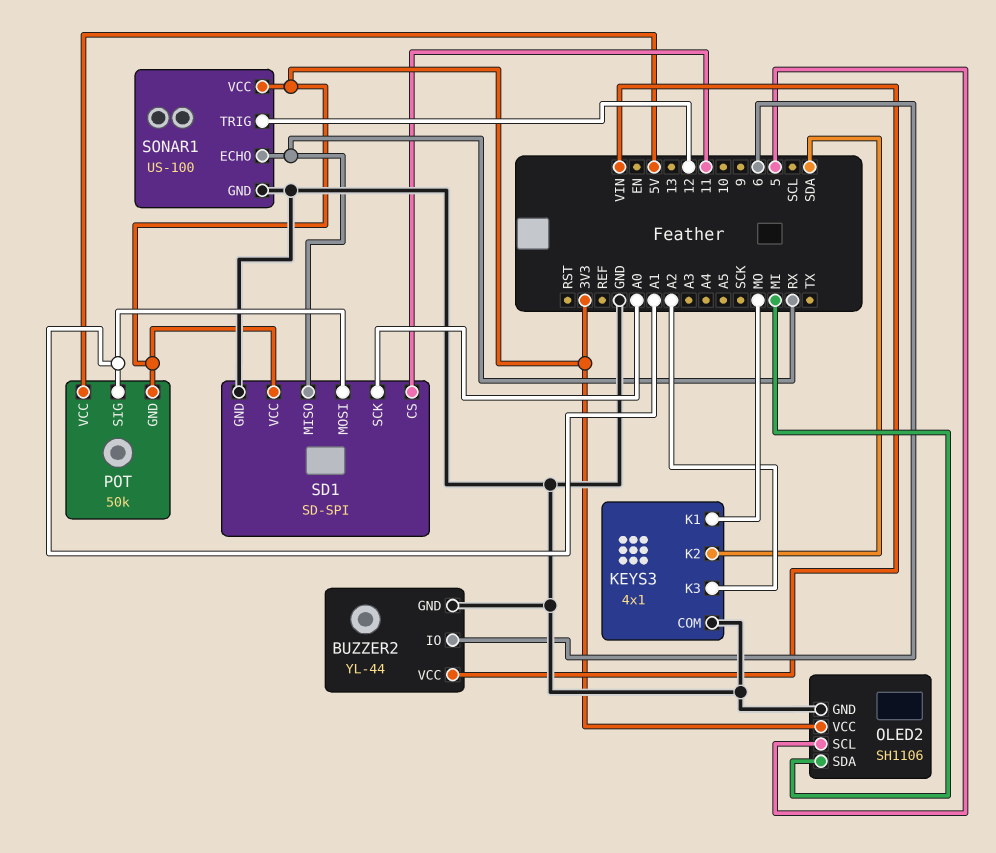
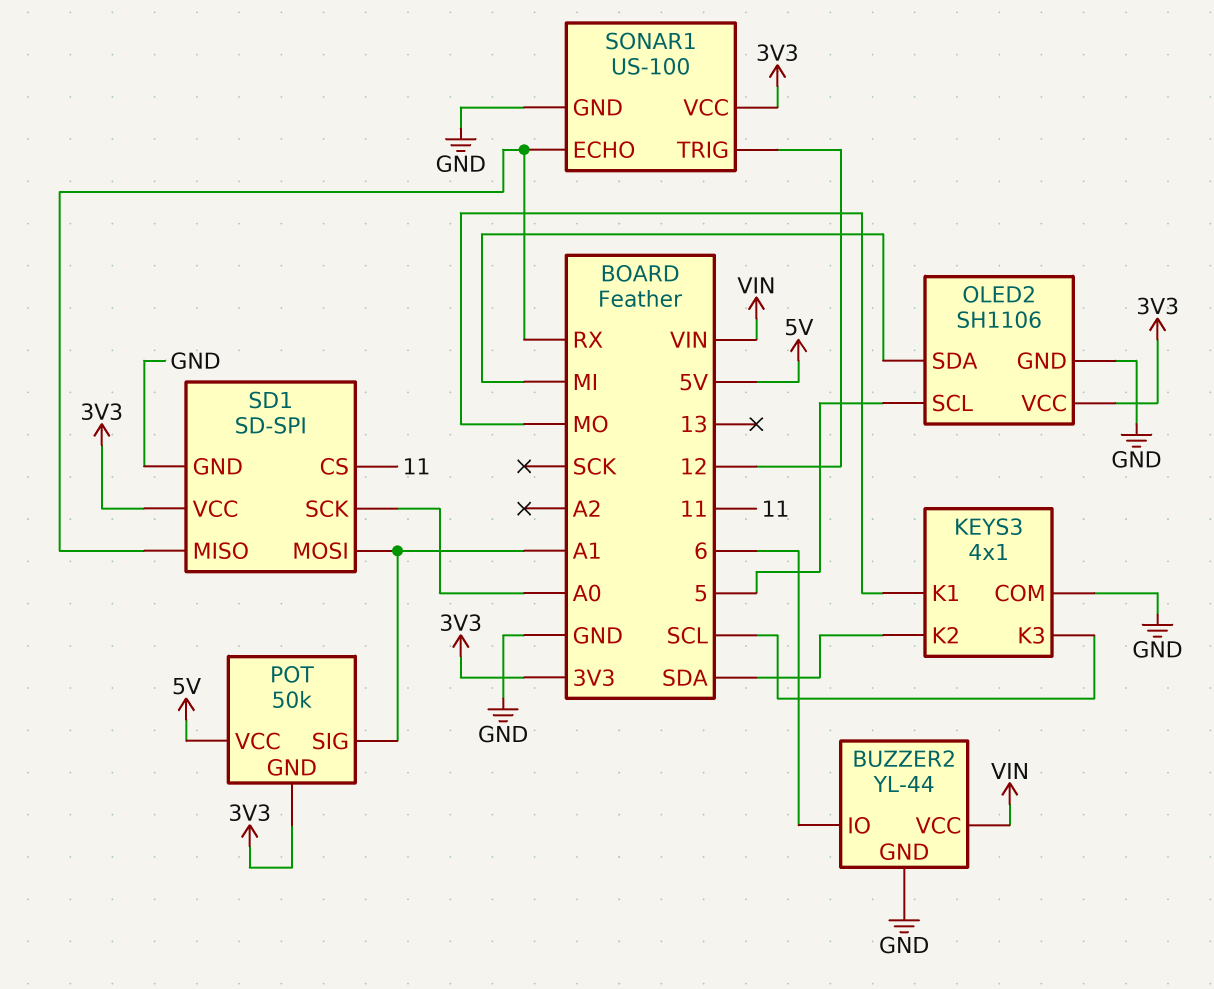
KEYS3 pin K3: A2 -> SCL

